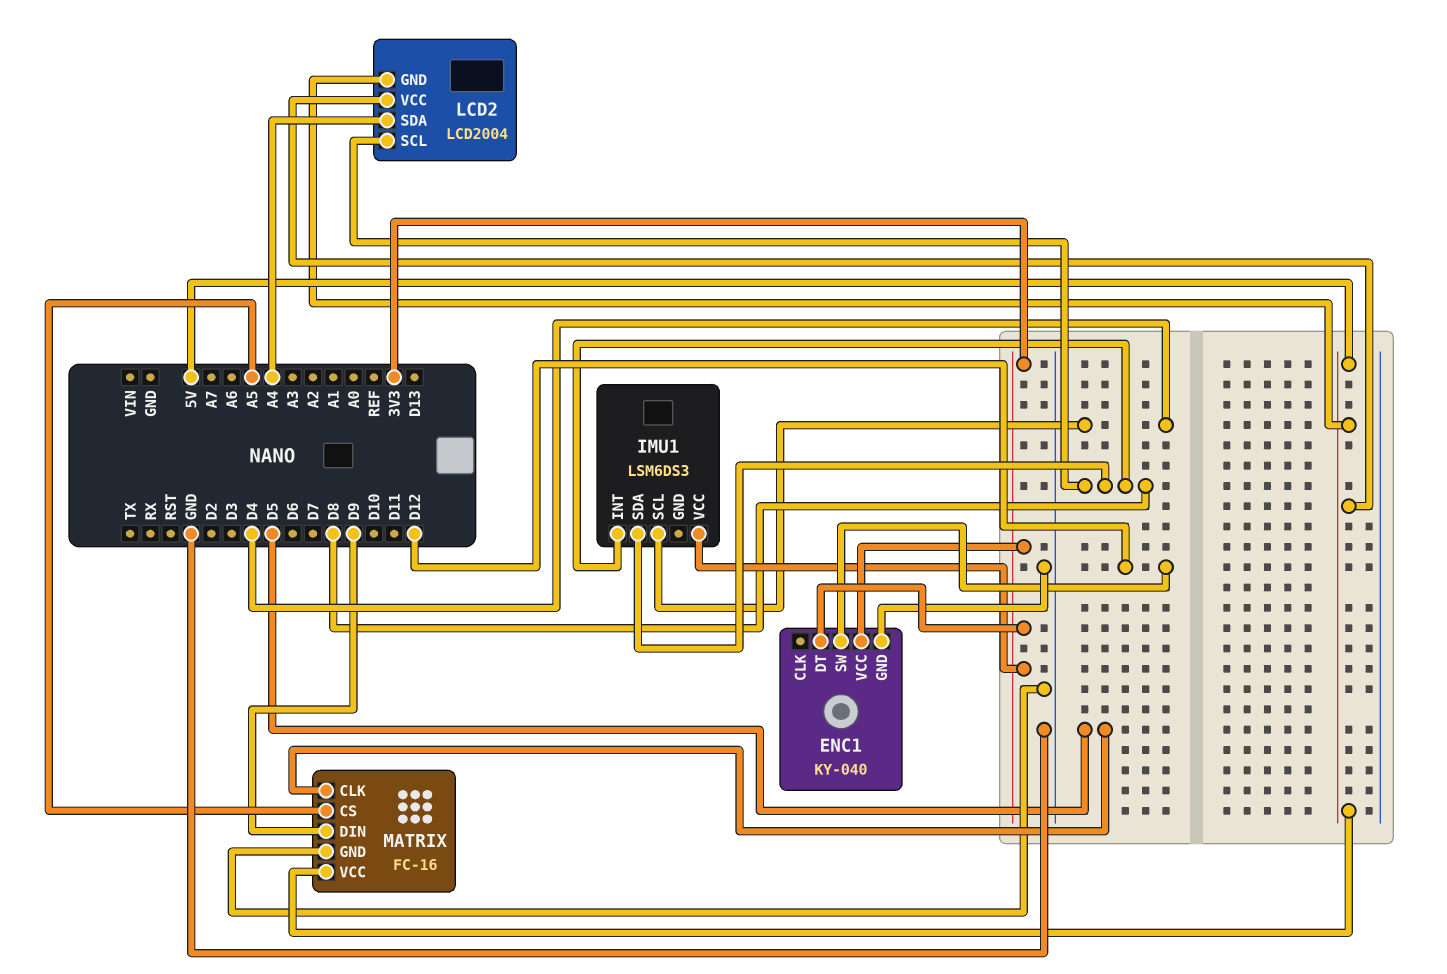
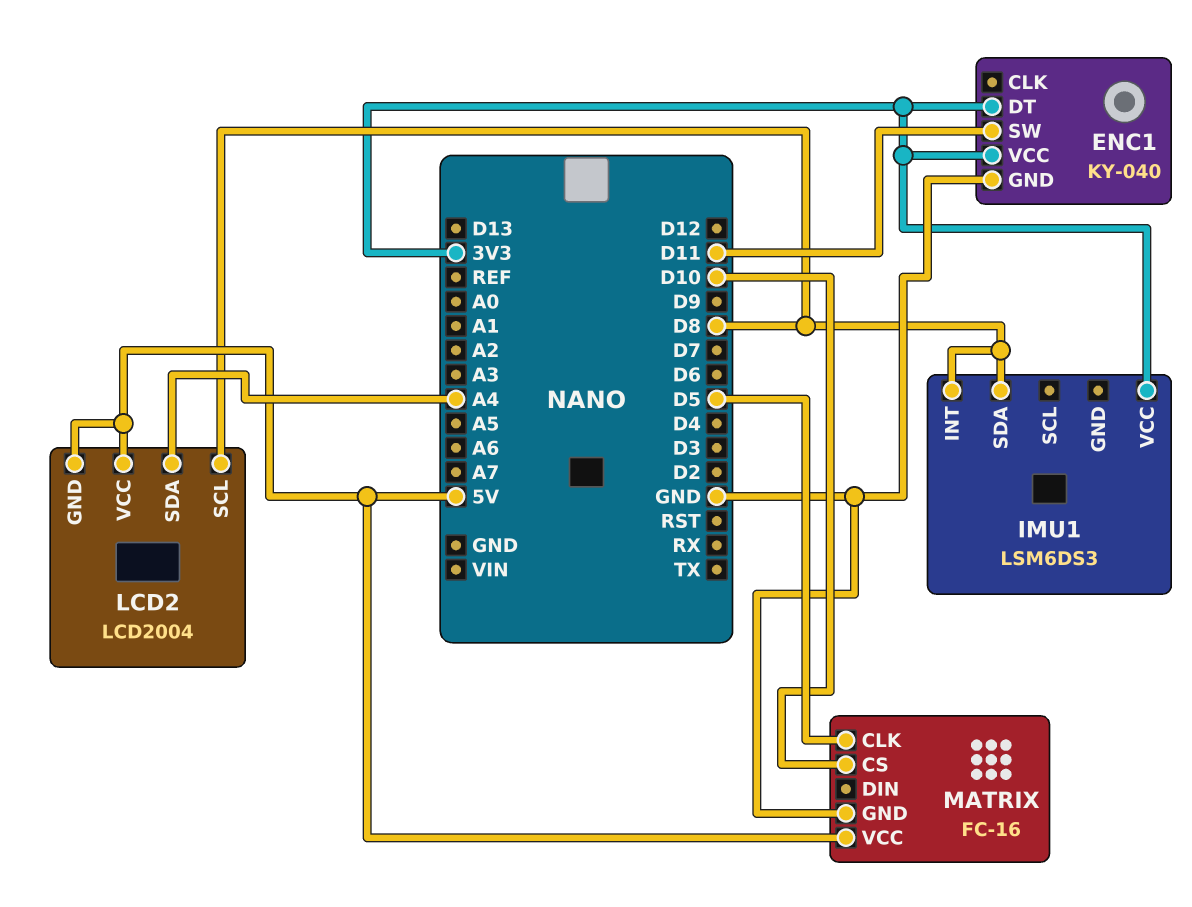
ENC1 pin SW: D12 -> D11
IMU1 pin SCL: D4 -> none
MATRIX pin CS: A5 -> D10
MATRIX pin DIN: D9 -> none

